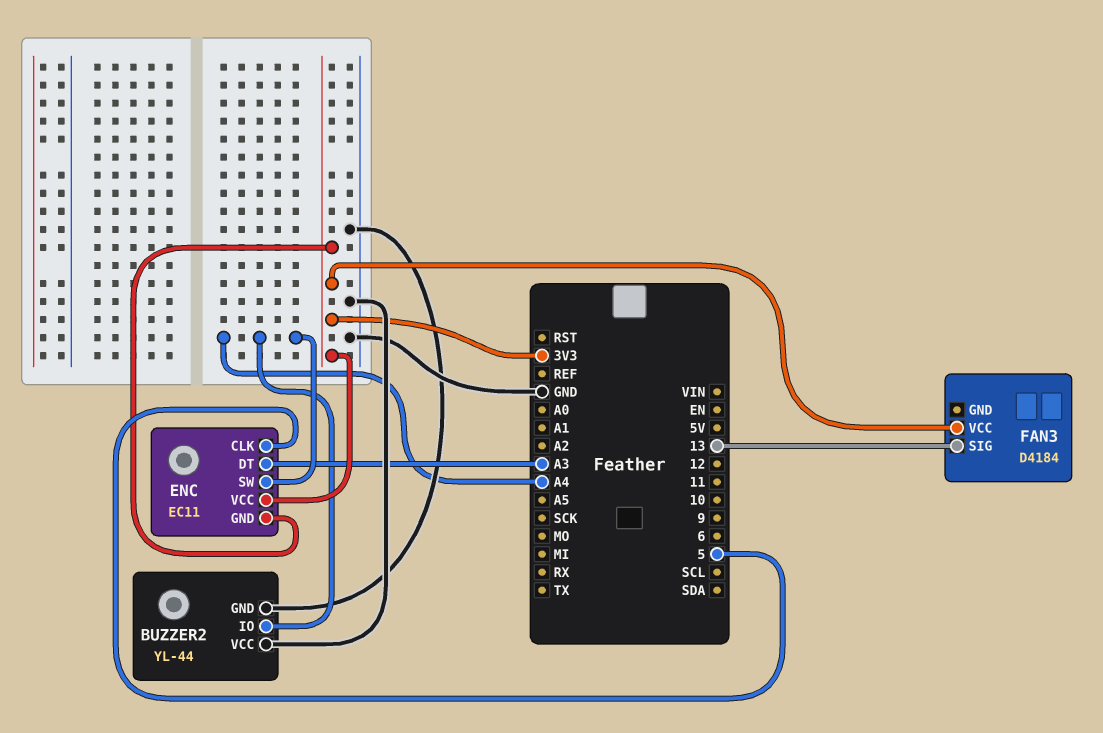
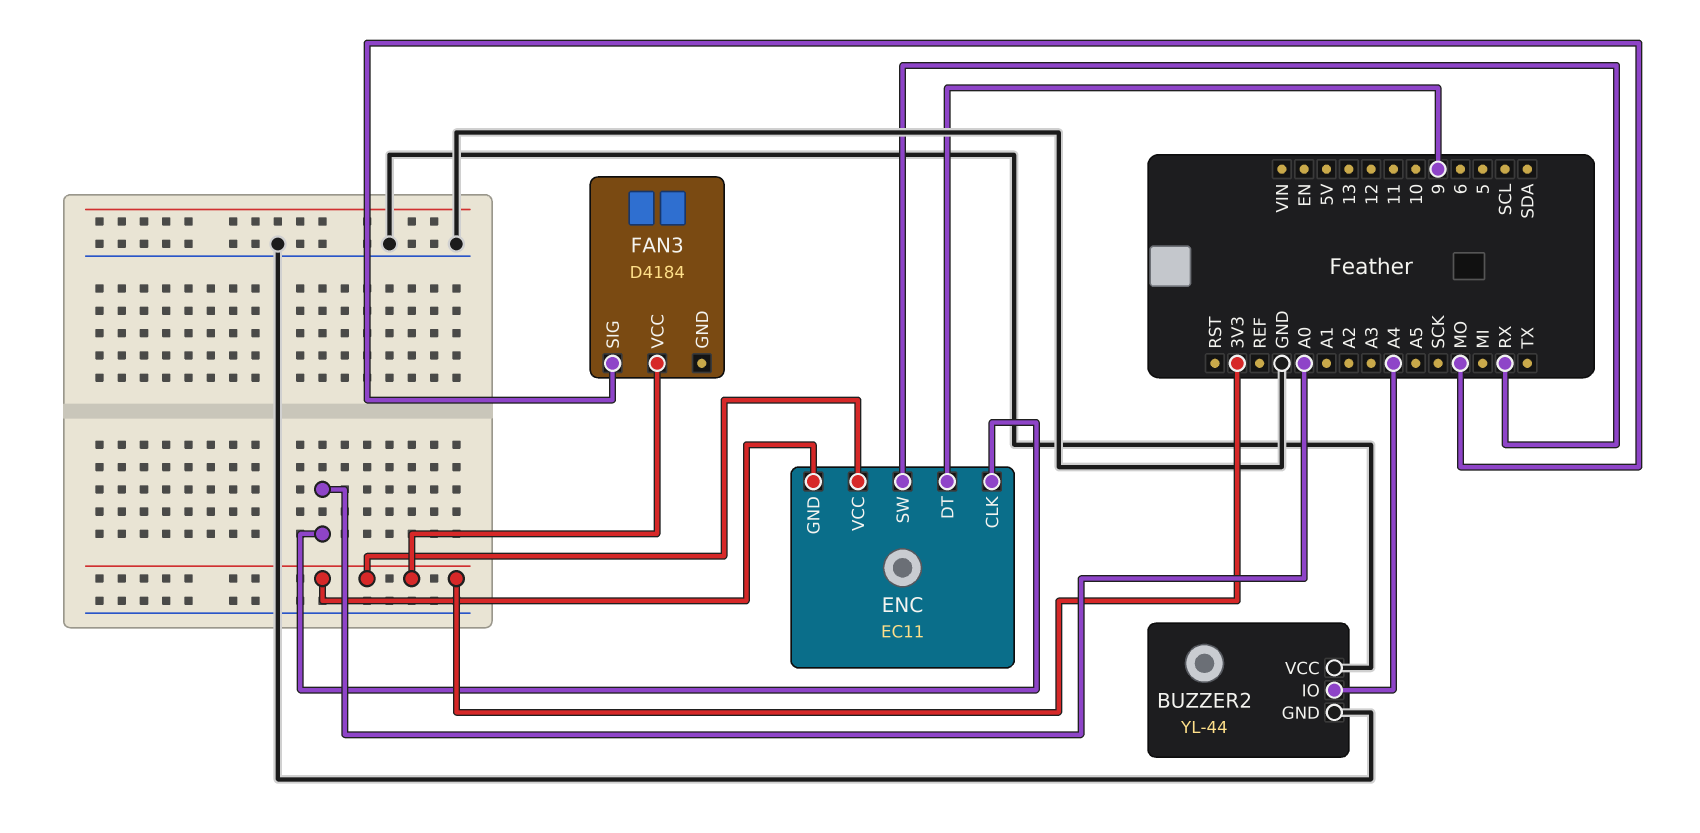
ENC pin CLK: 5 -> A0
ENC pin DT: A3 -> 9
ENC pin SW: A4 -> RX
FAN3 pin SIG: 13 -> MO

